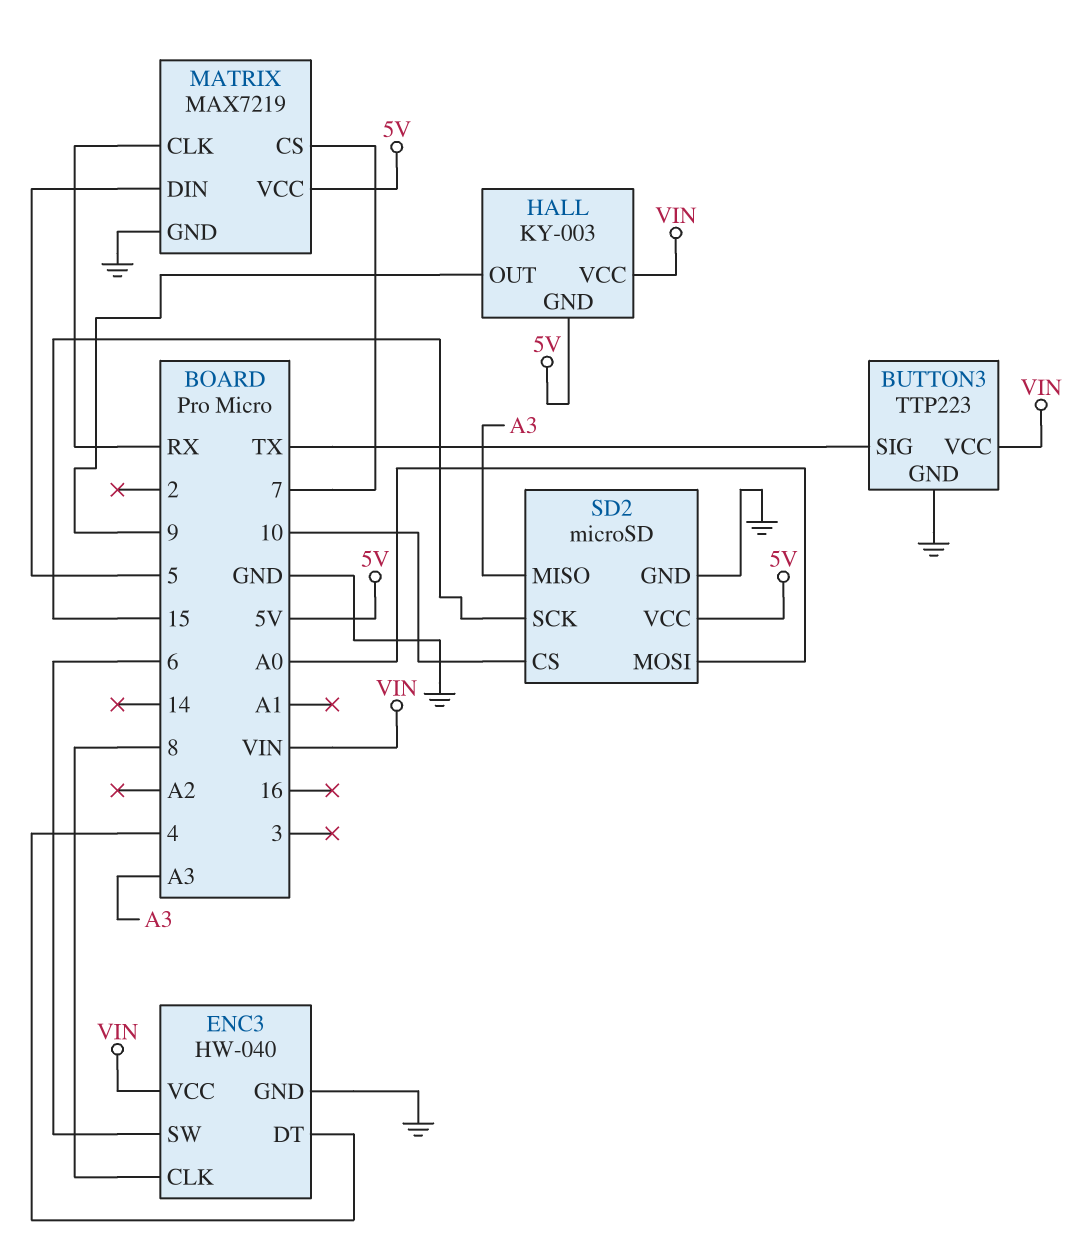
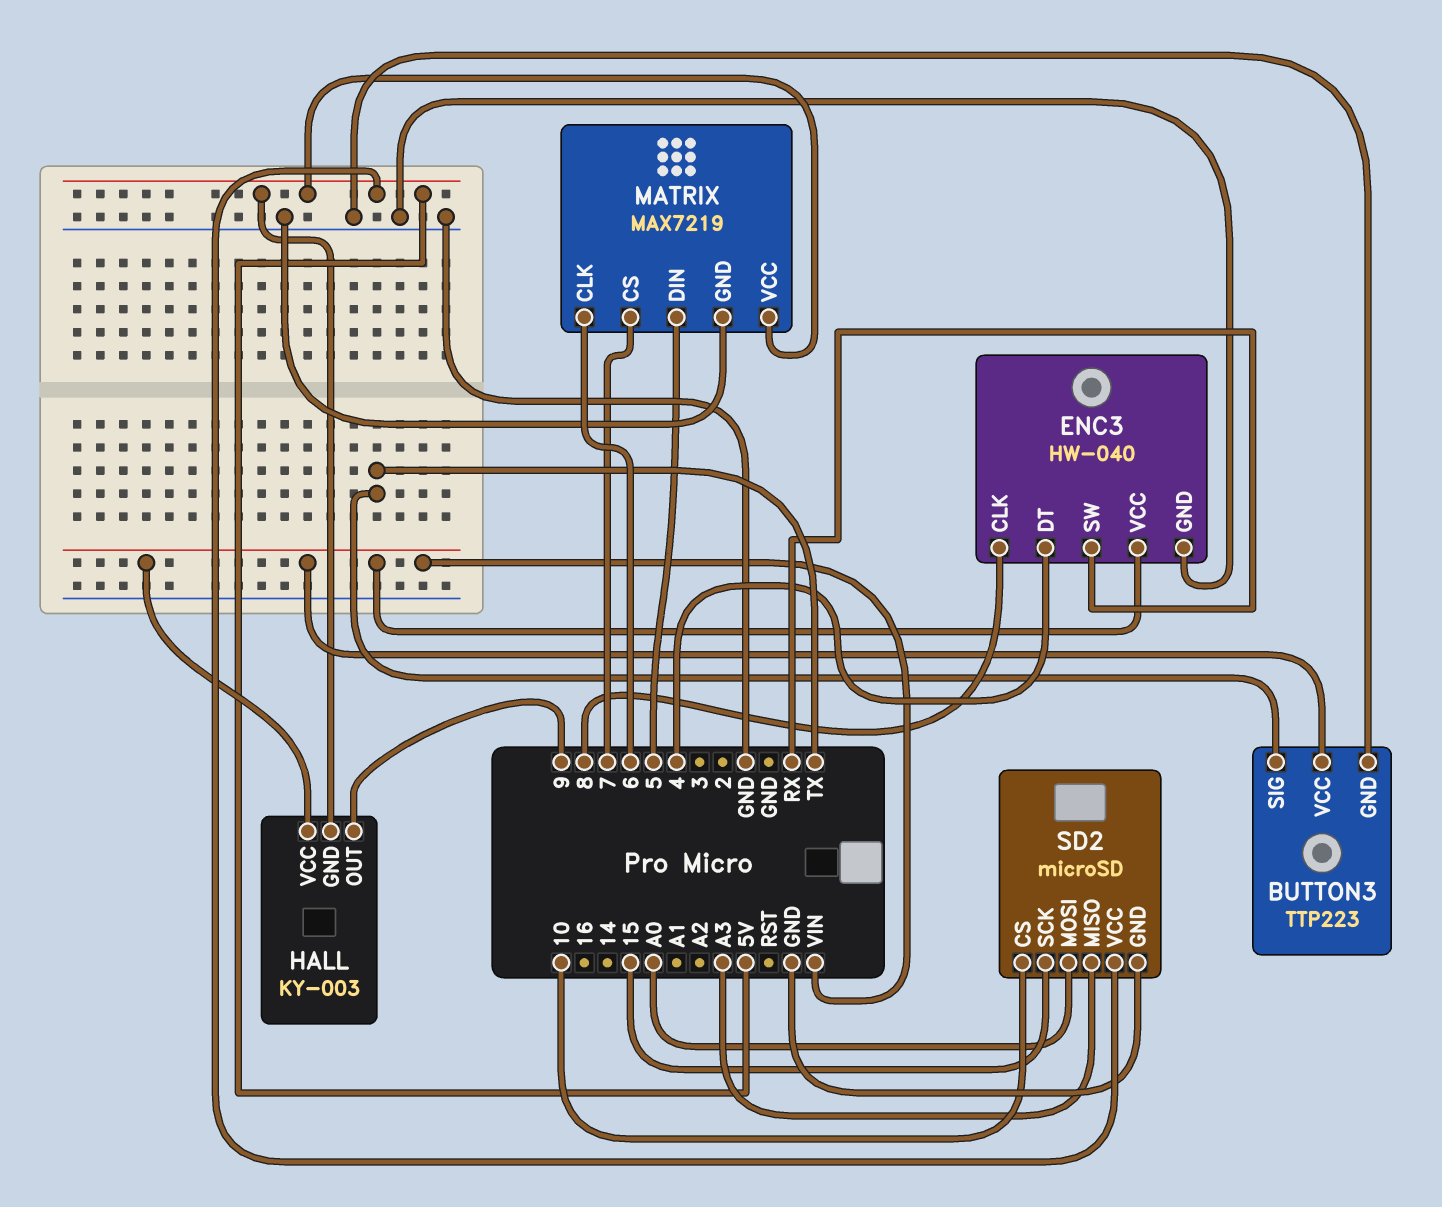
ENC3 pin SW: 6 -> RX
MATRIX pin CLK: RX -> 6

